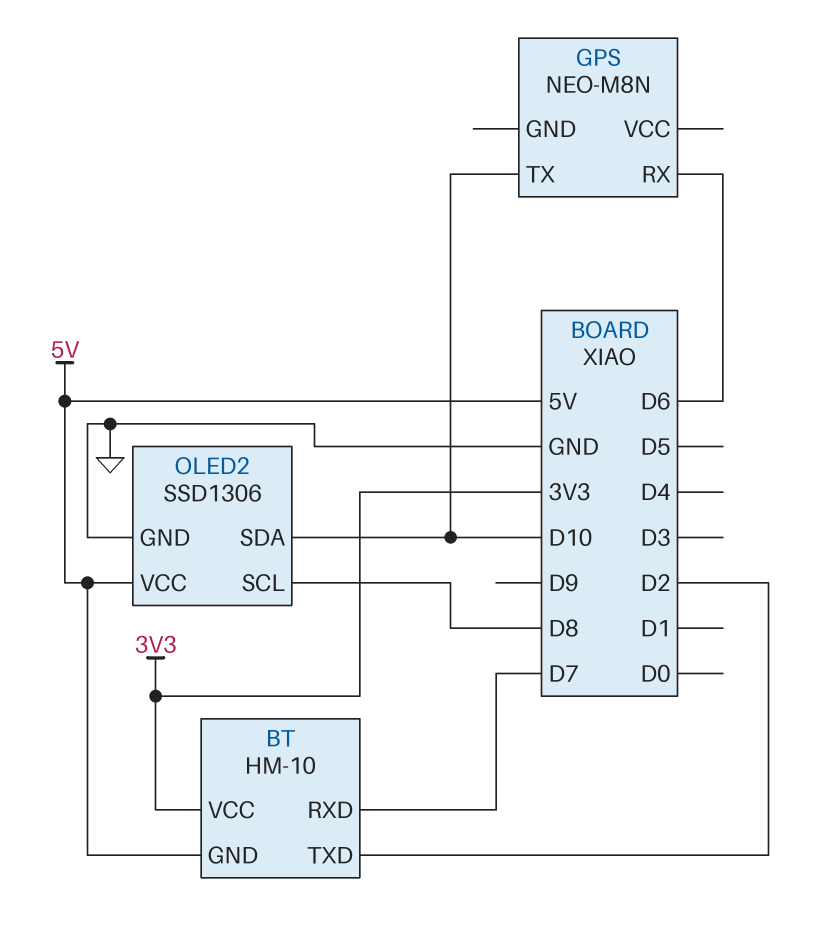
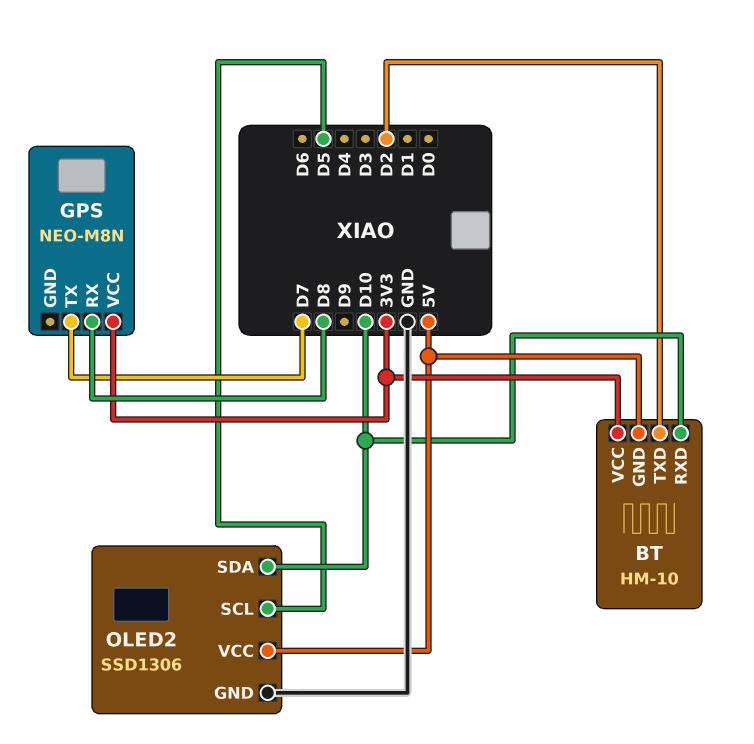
BT pin RXD: D7 -> D10
GPS pin RX: D6 -> D8
GPS pin TX: D10 -> D7
GPS pin VCC: none -> 3V3
OLED2 pin SCL: D8 -> D5

